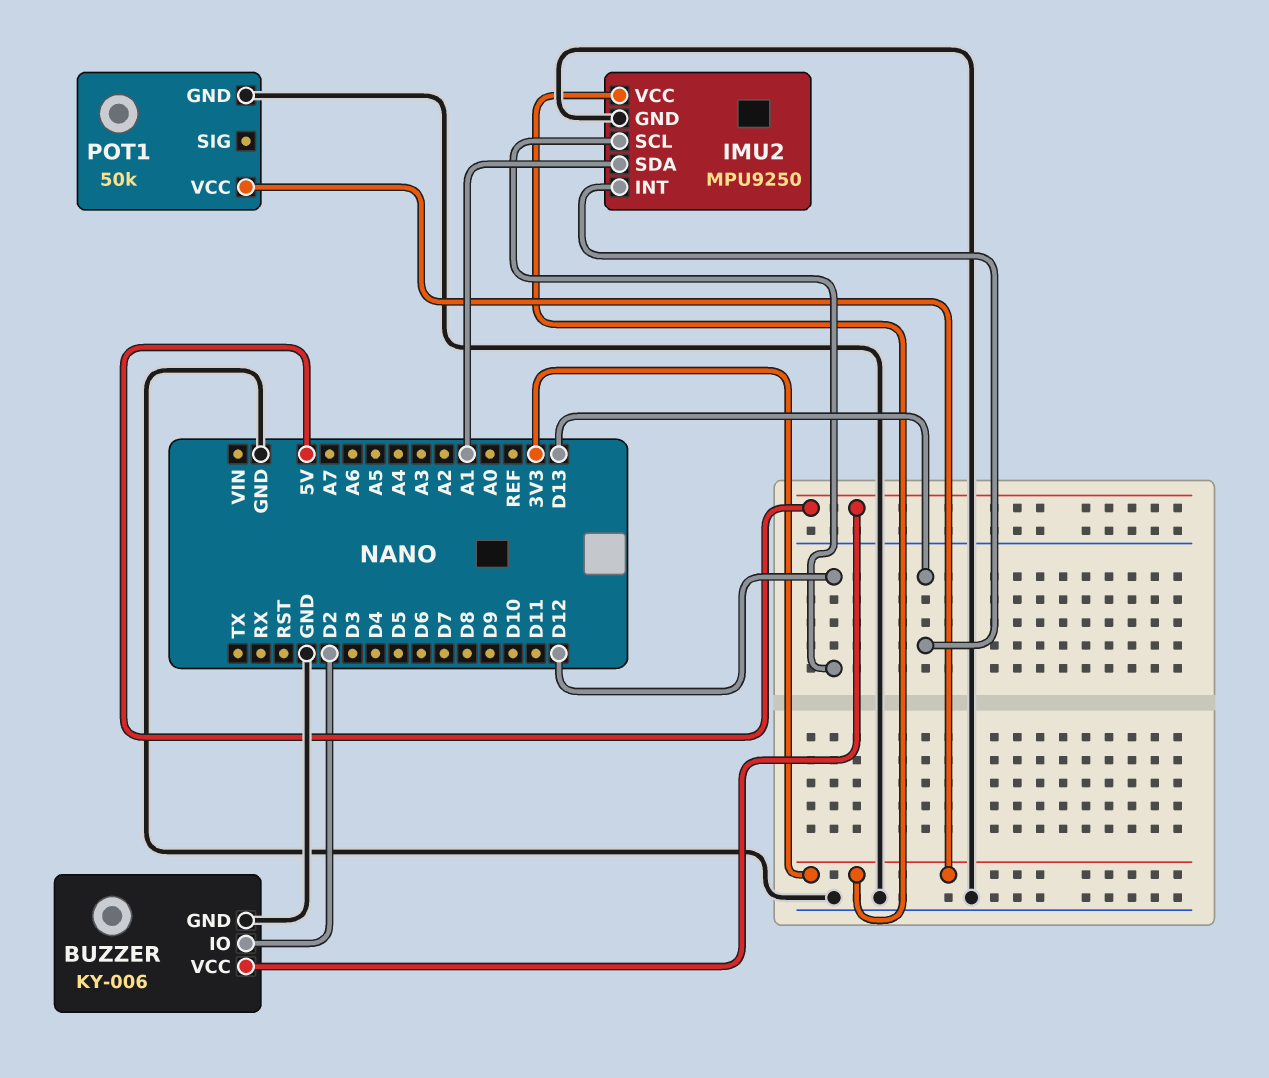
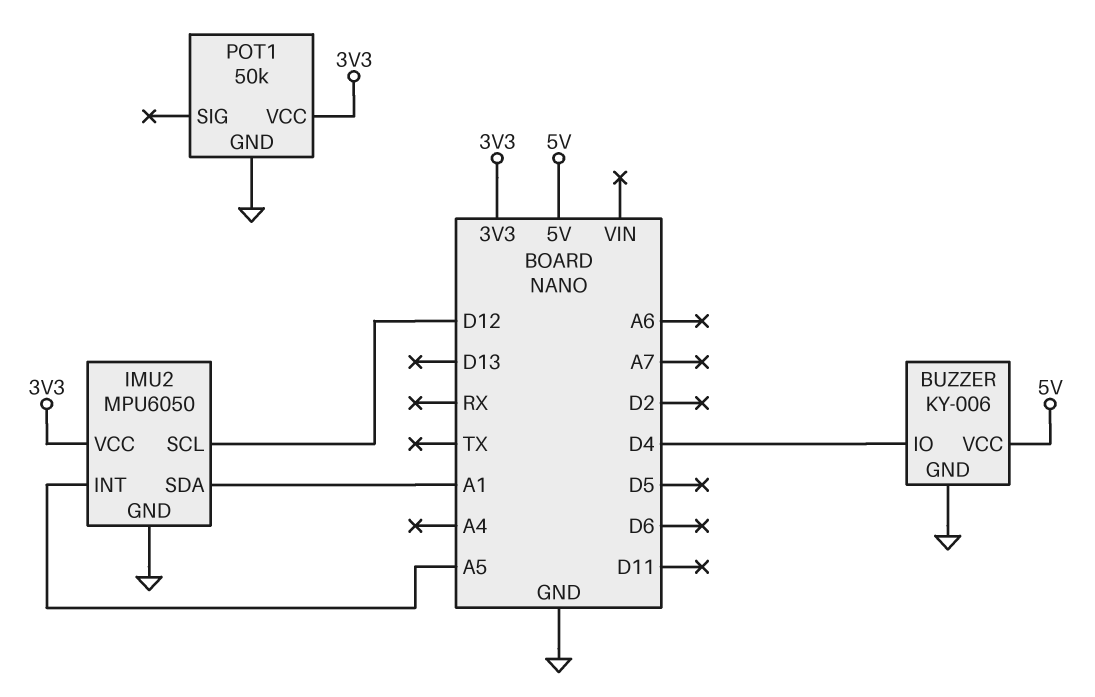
BUZZER pin IO: D2 -> D4
IMU2: MPU9250 -> MPU6050
IMU2 pin INT: D13 -> A5

